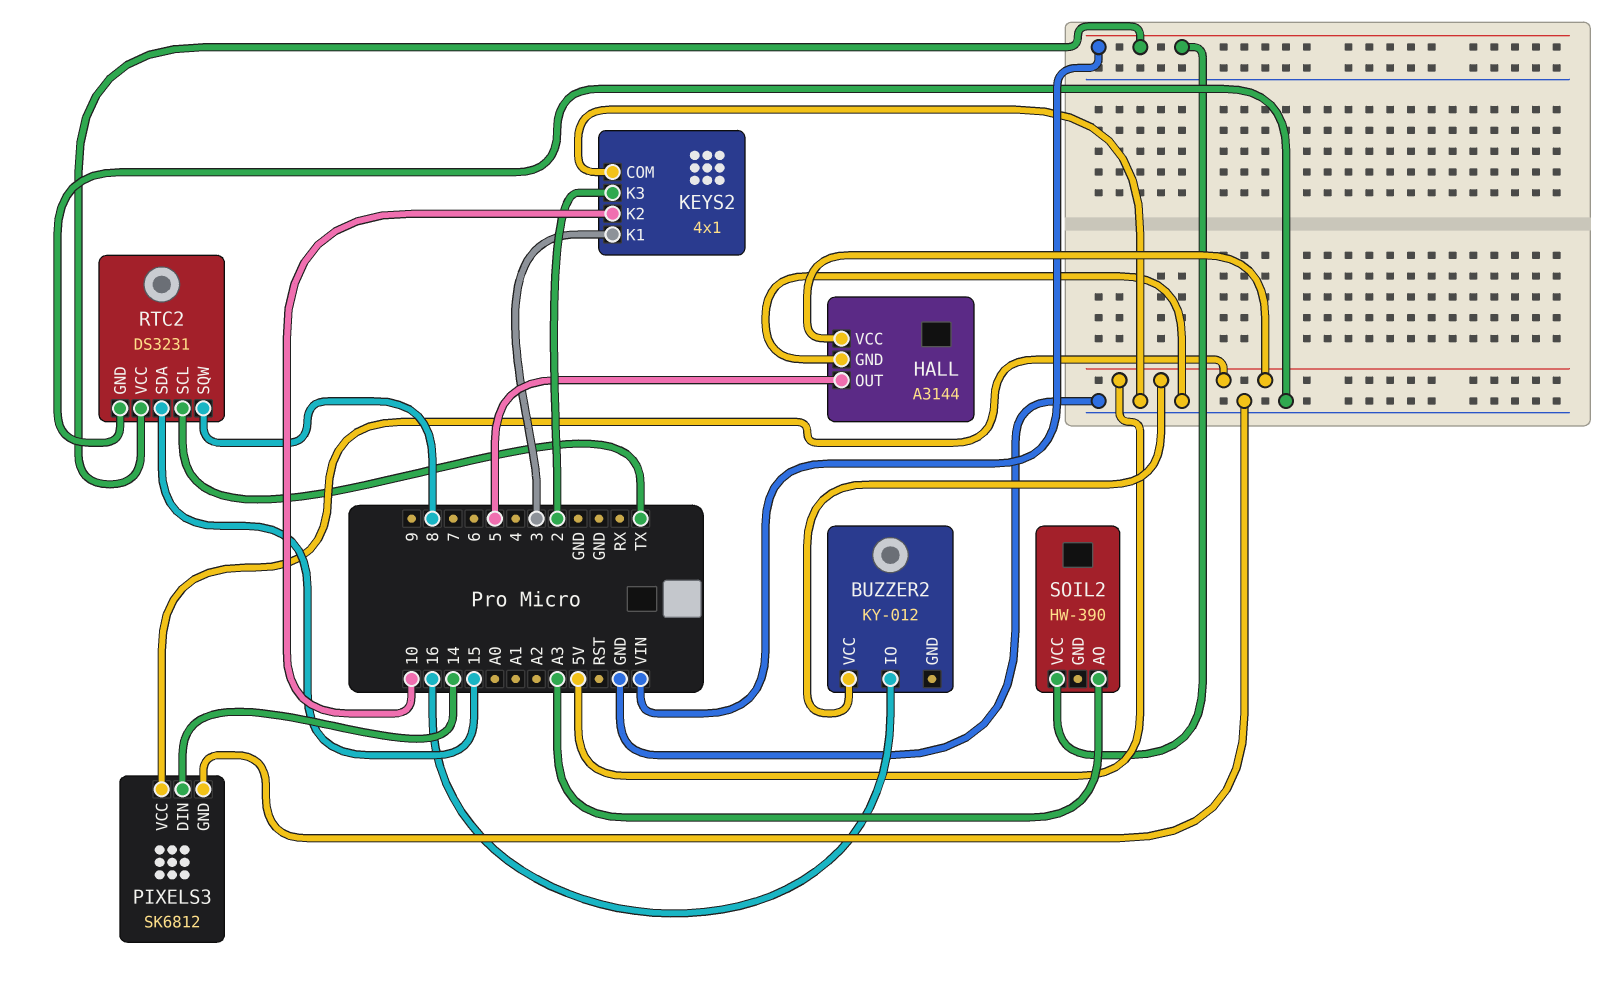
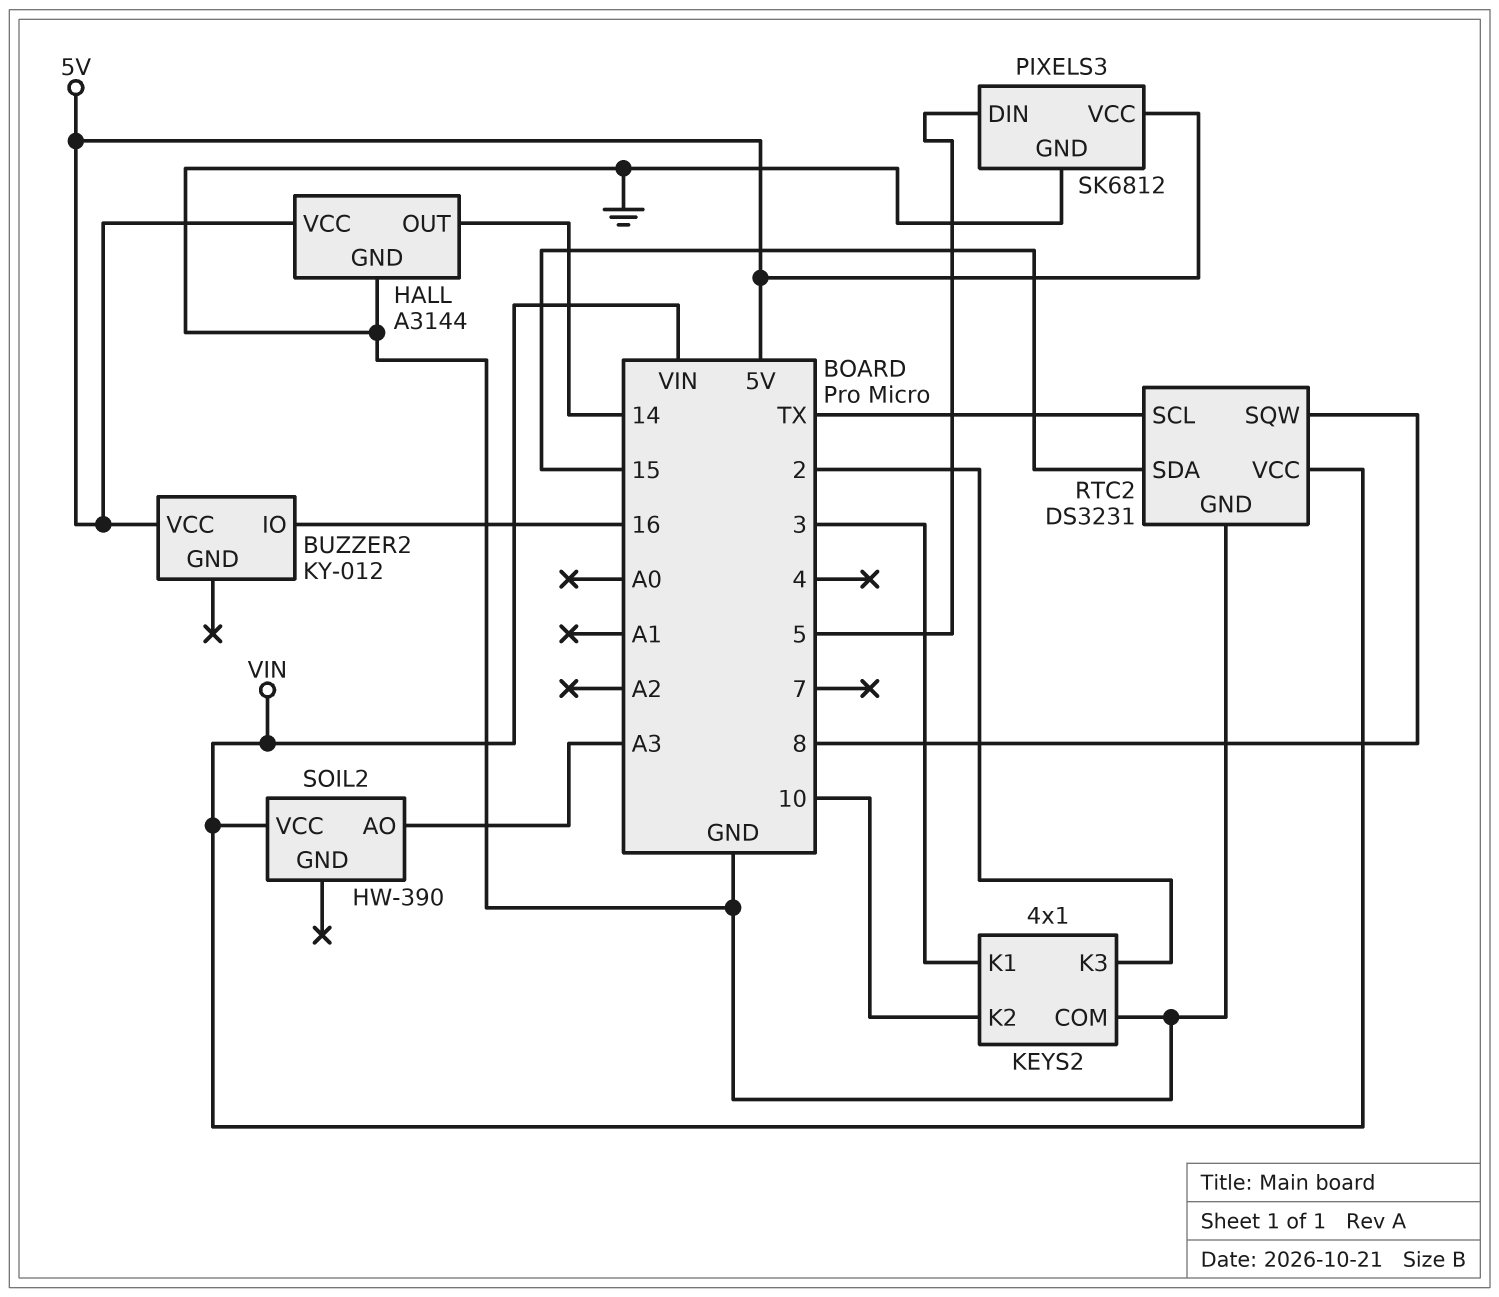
HALL pin OUT: 5 -> 14
PIXELS3 pin DIN: 14 -> 5

